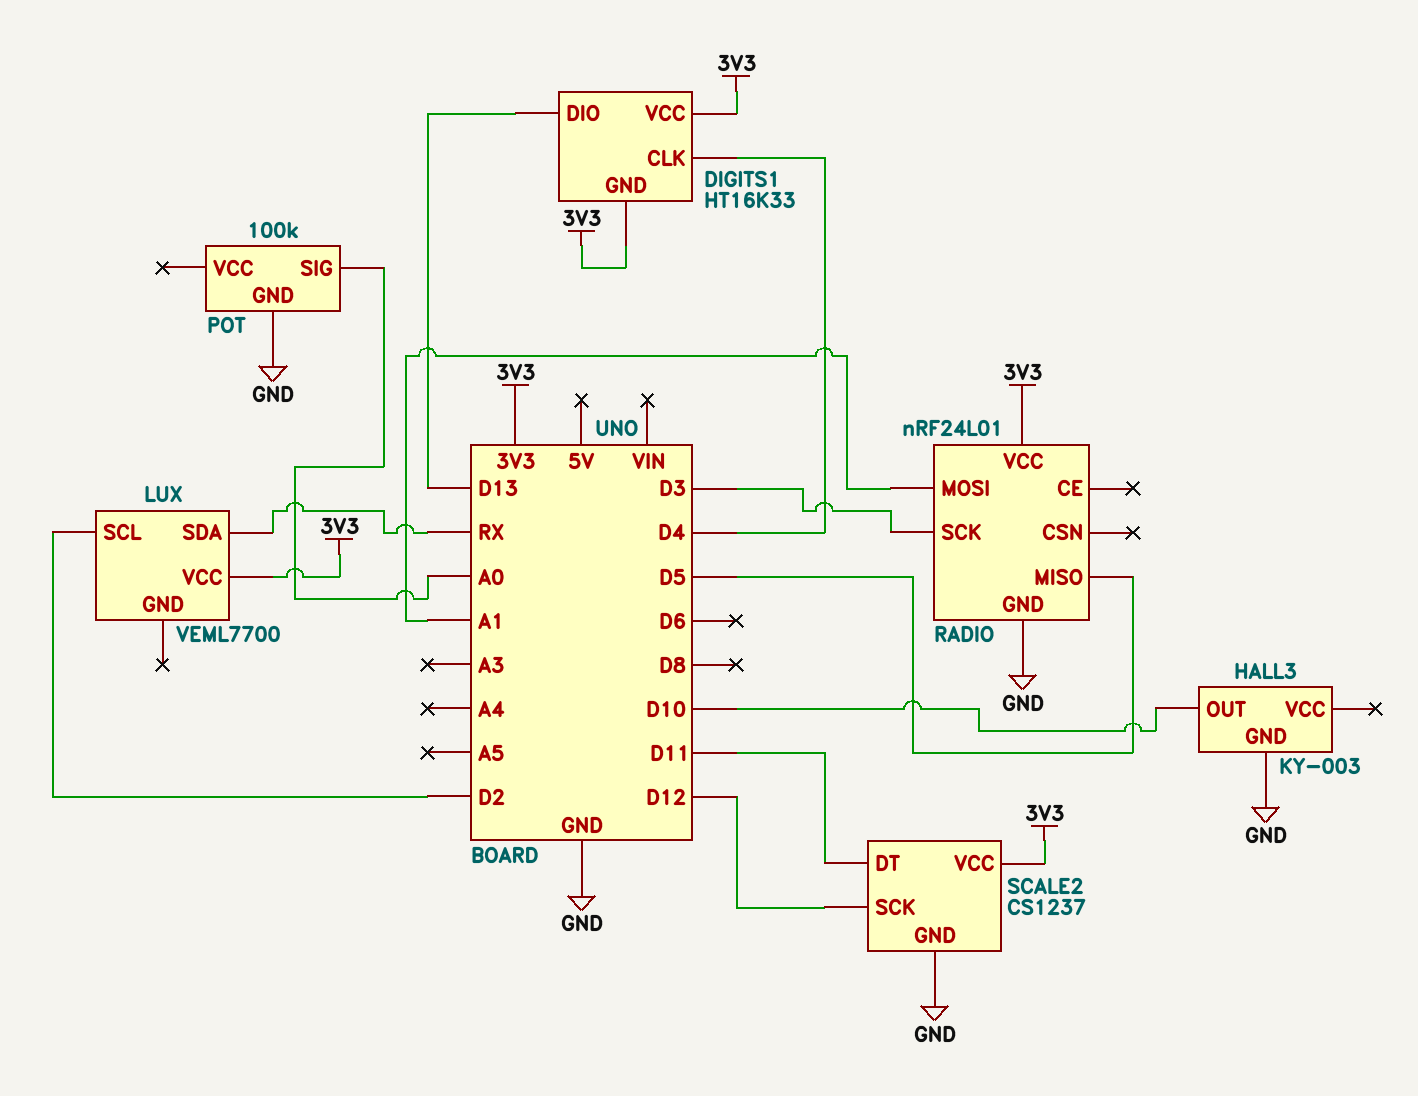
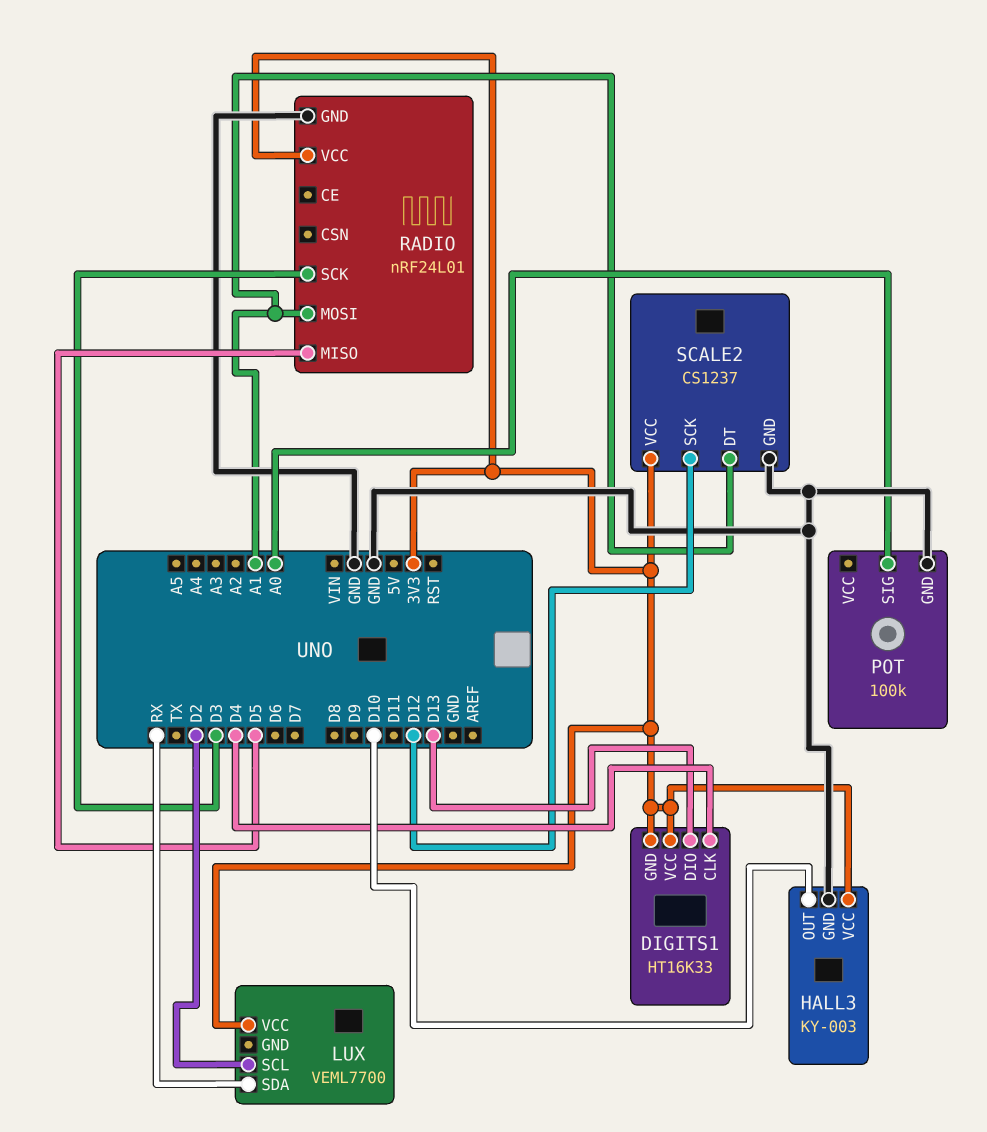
HALL3 pin VCC: none -> 3V3
SCALE2 pin DT: D11 -> A1

